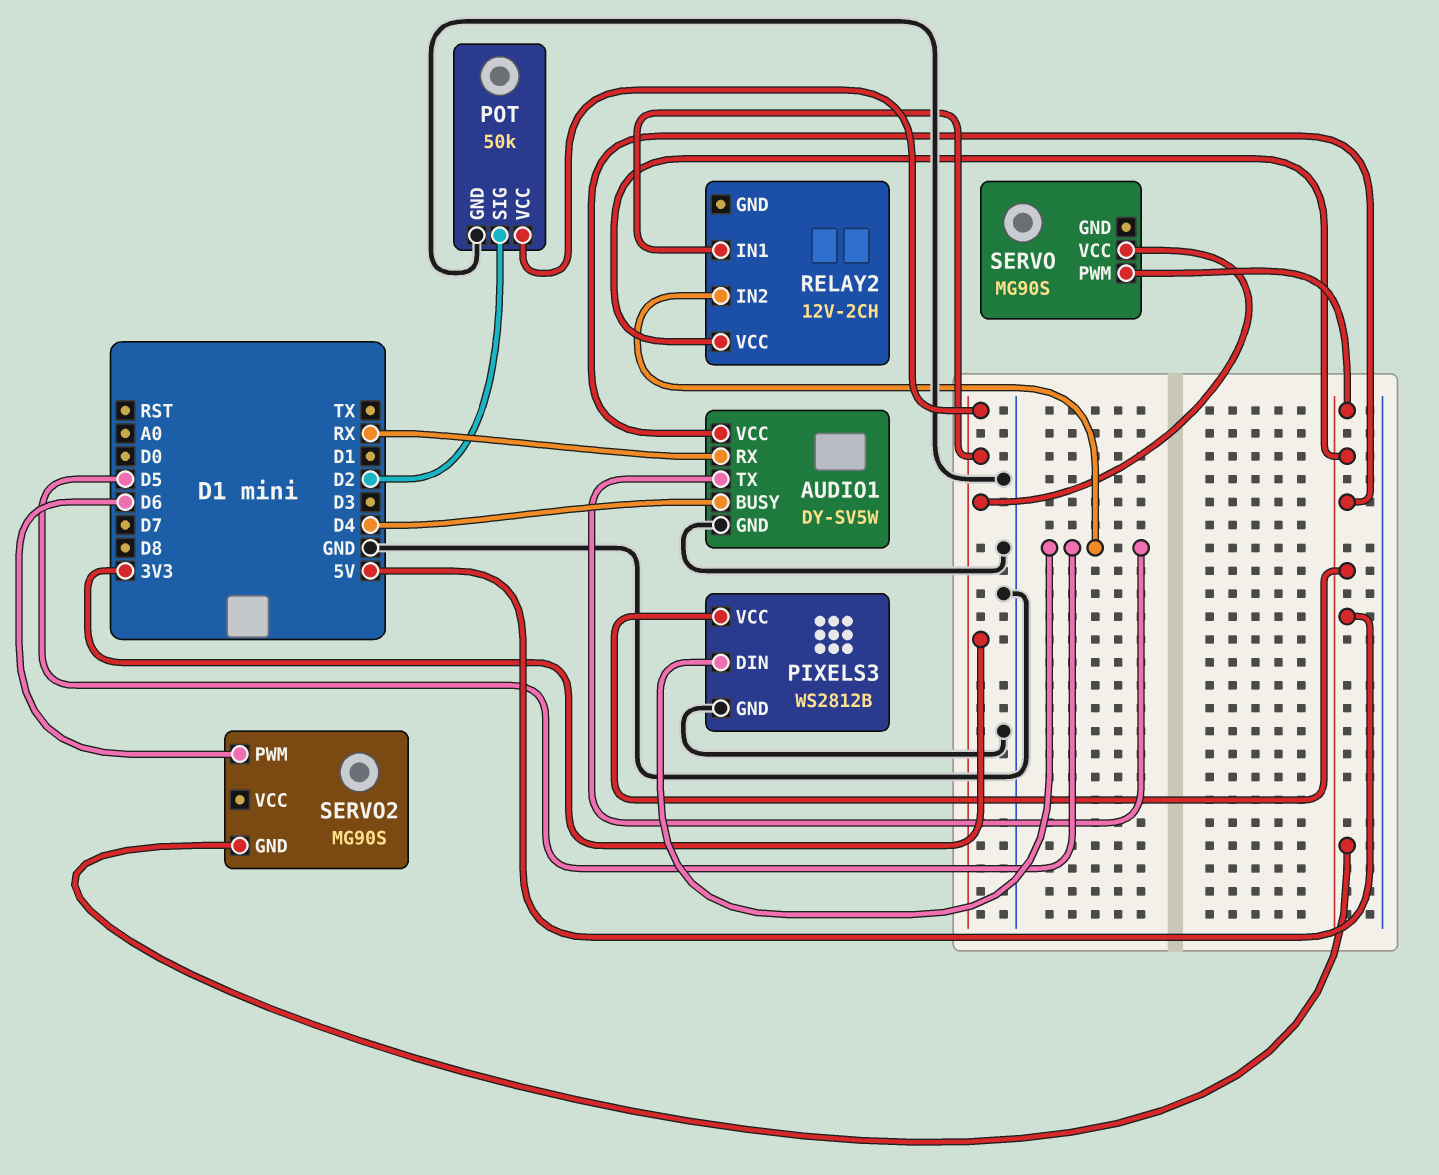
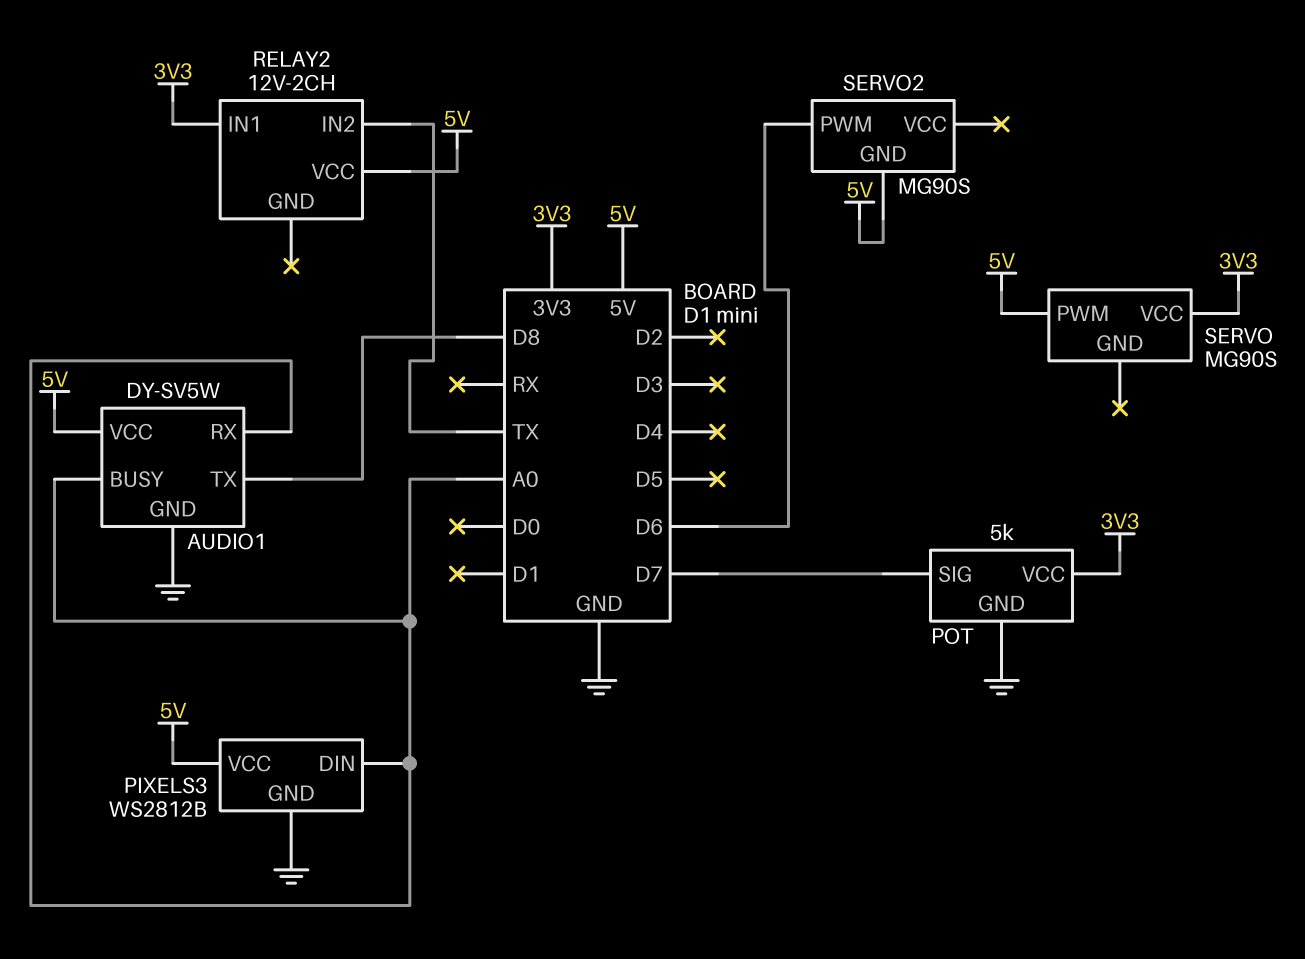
AUDIO1 pin BUSY: D4 -> A0
AUDIO1 pin RX: RX -> A0
AUDIO1 pin TX: D5 -> D8
PIXELS3 pin DIN: D5 -> A0
POT: 50k -> 5k
POT pin SIG: D2 -> D7
RELAY2 pin IN2: D5 -> TX

